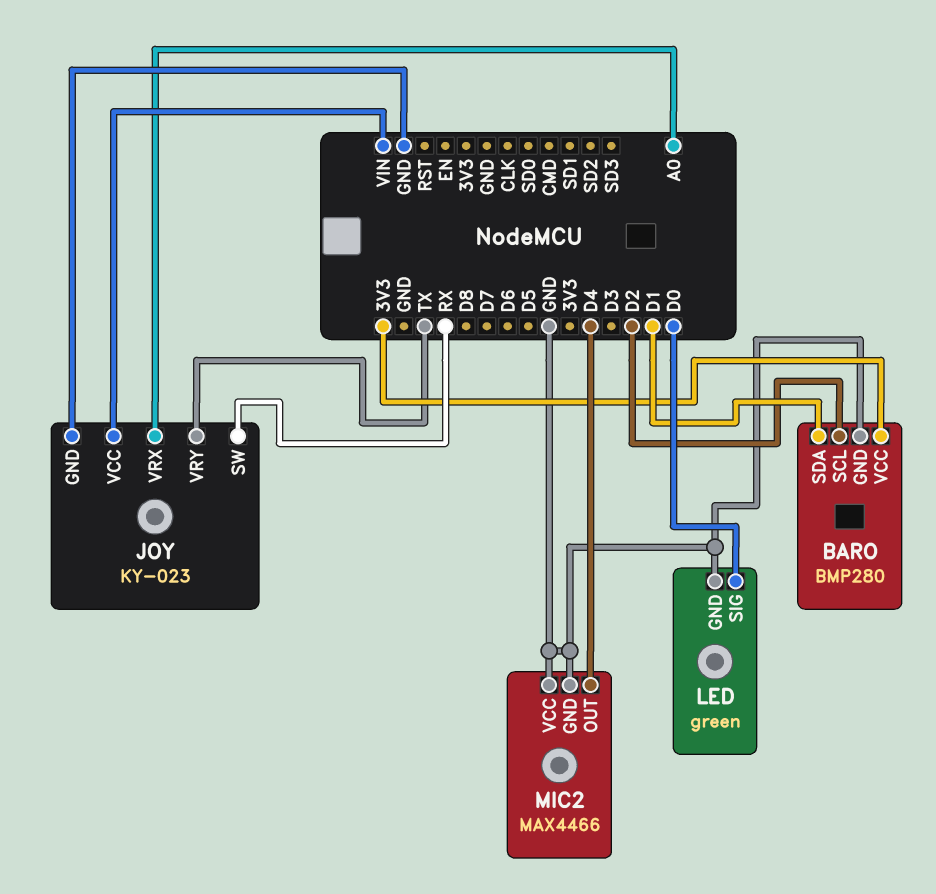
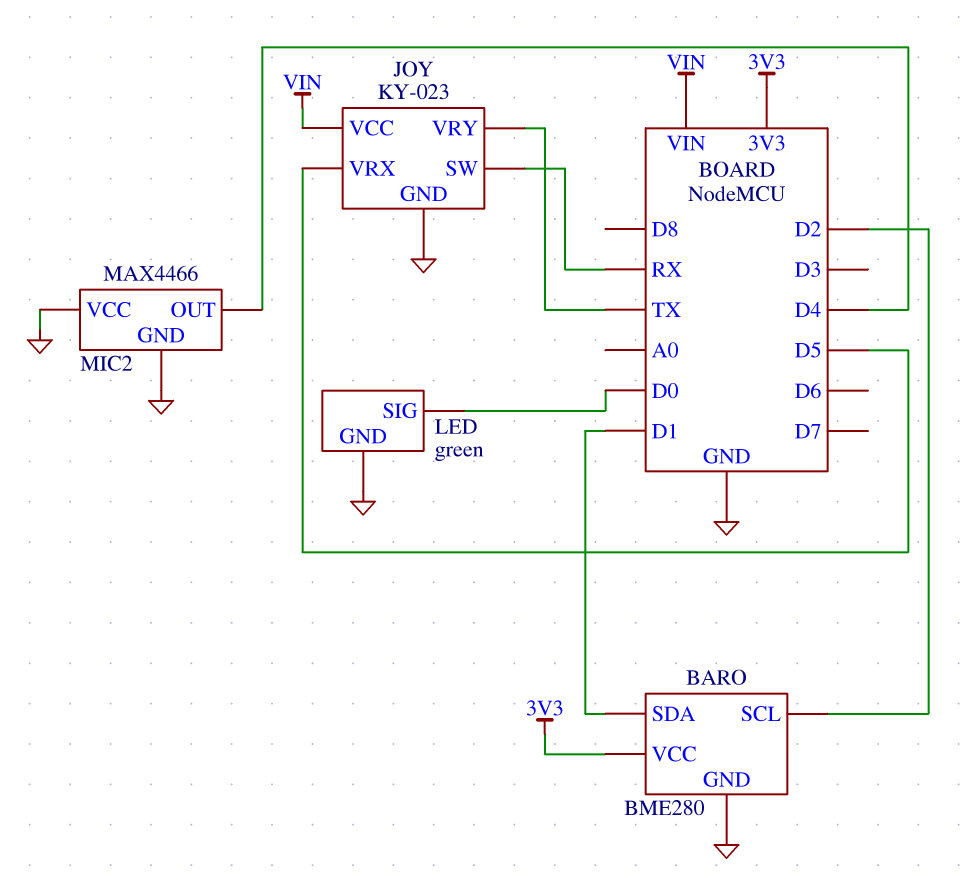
BARO: BMP280 -> BME280
JOY pin VRX: A0 -> D5

